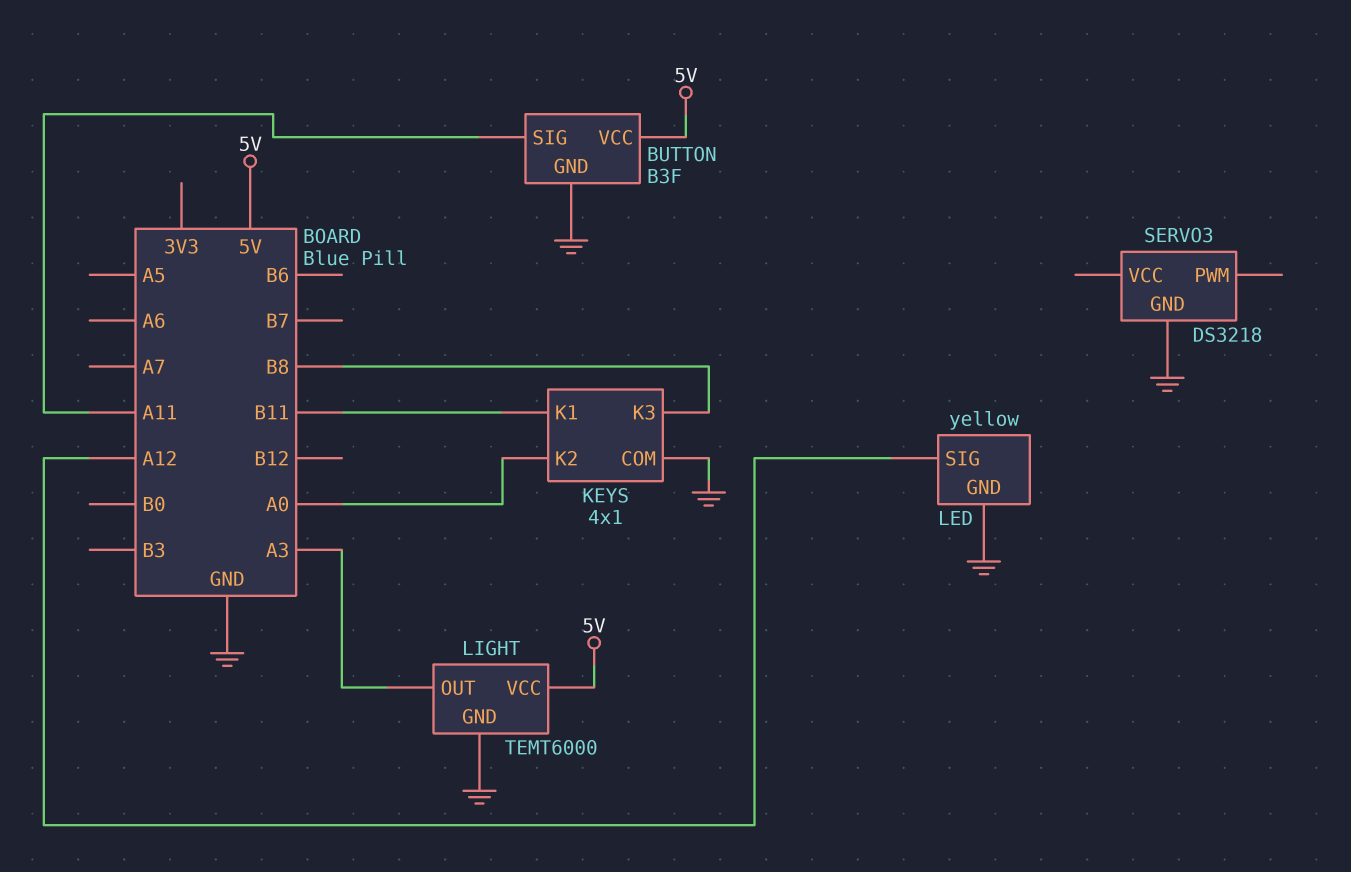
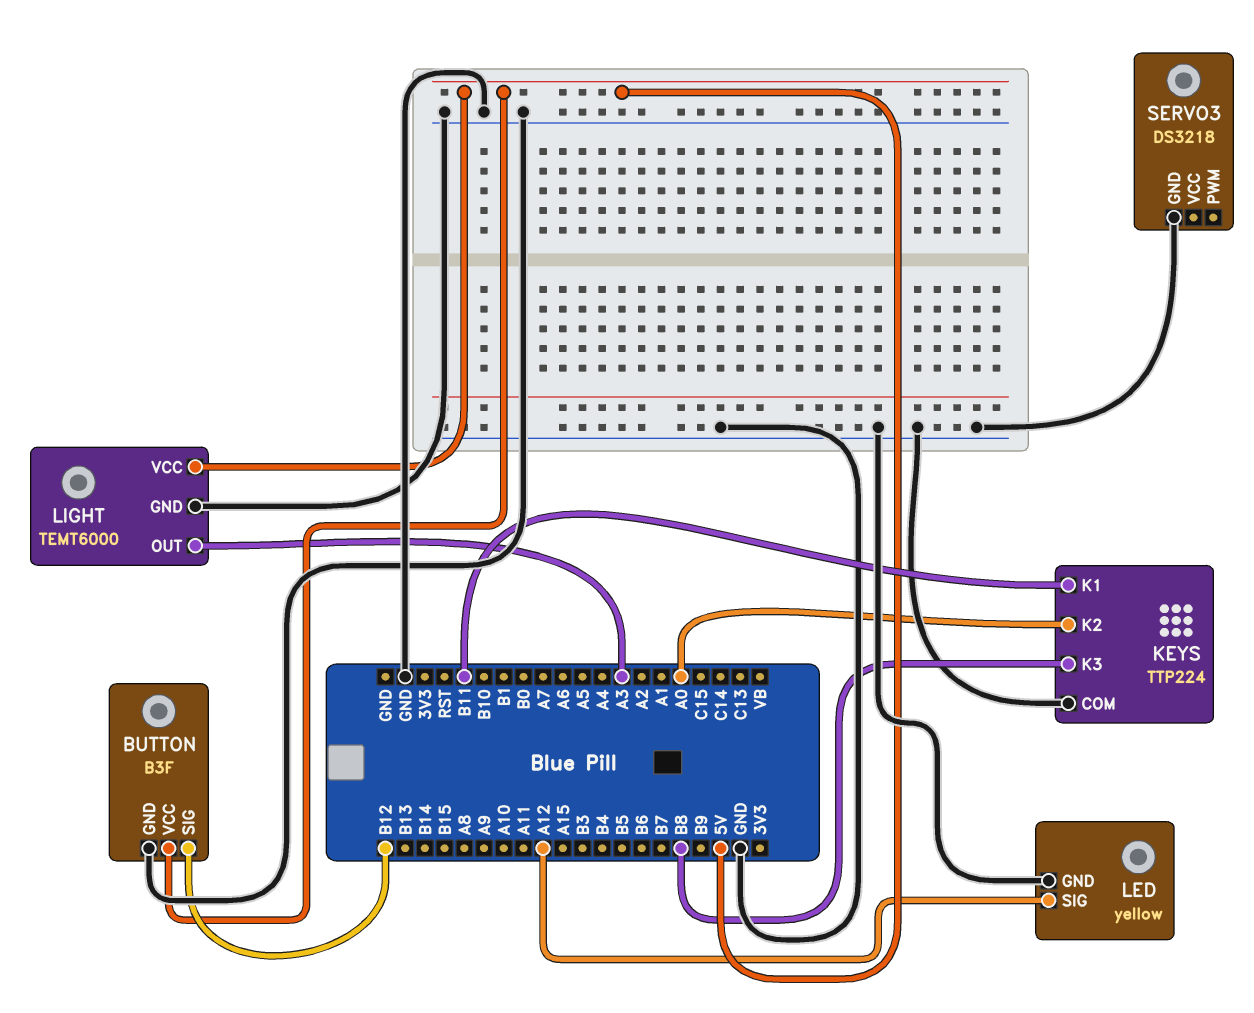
BUTTON pin SIG: A11 -> B12
KEYS: 4x1 -> TTP224

